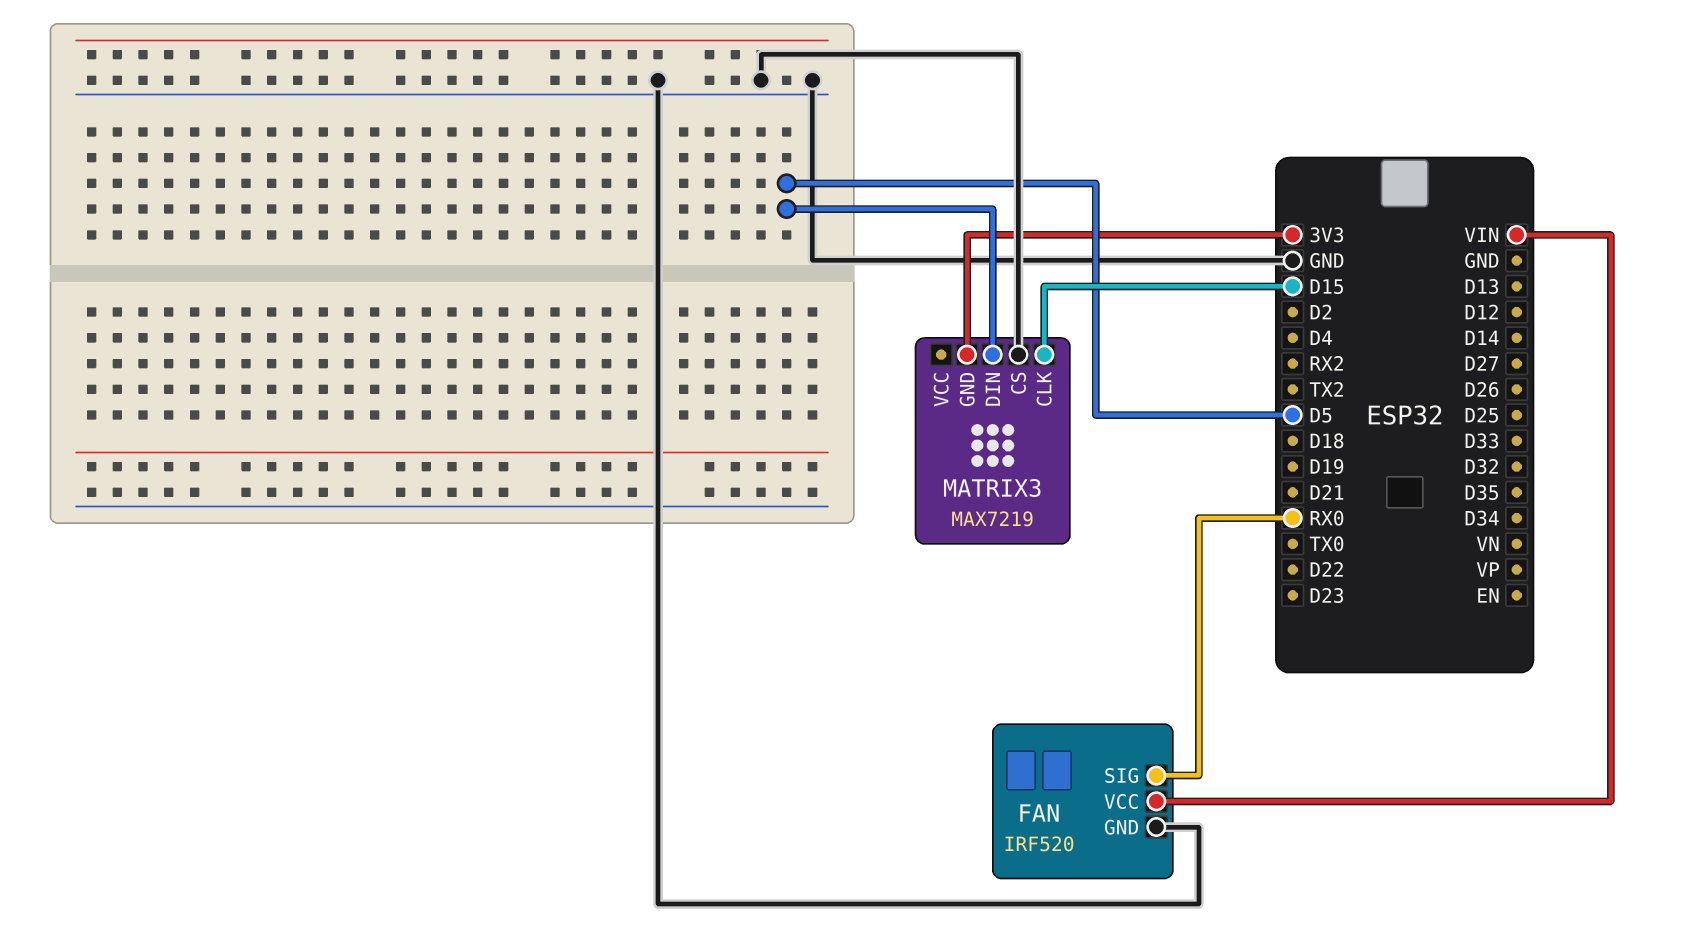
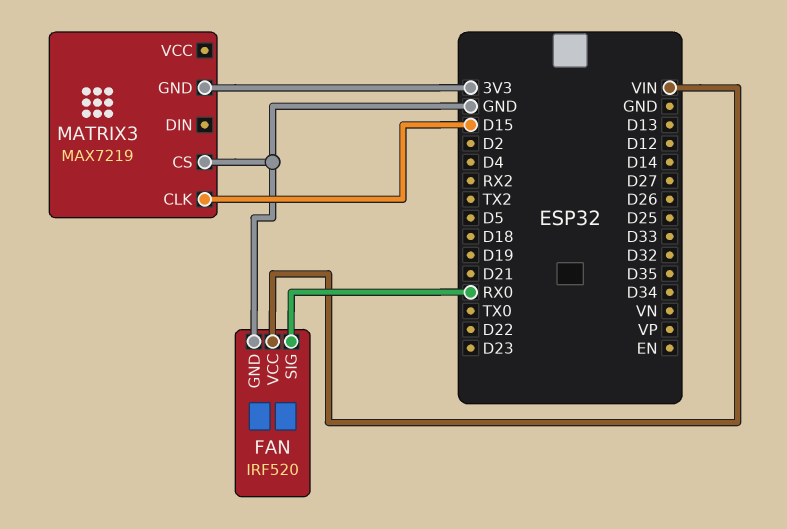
MATRIX3 pin DIN: D5 -> none

